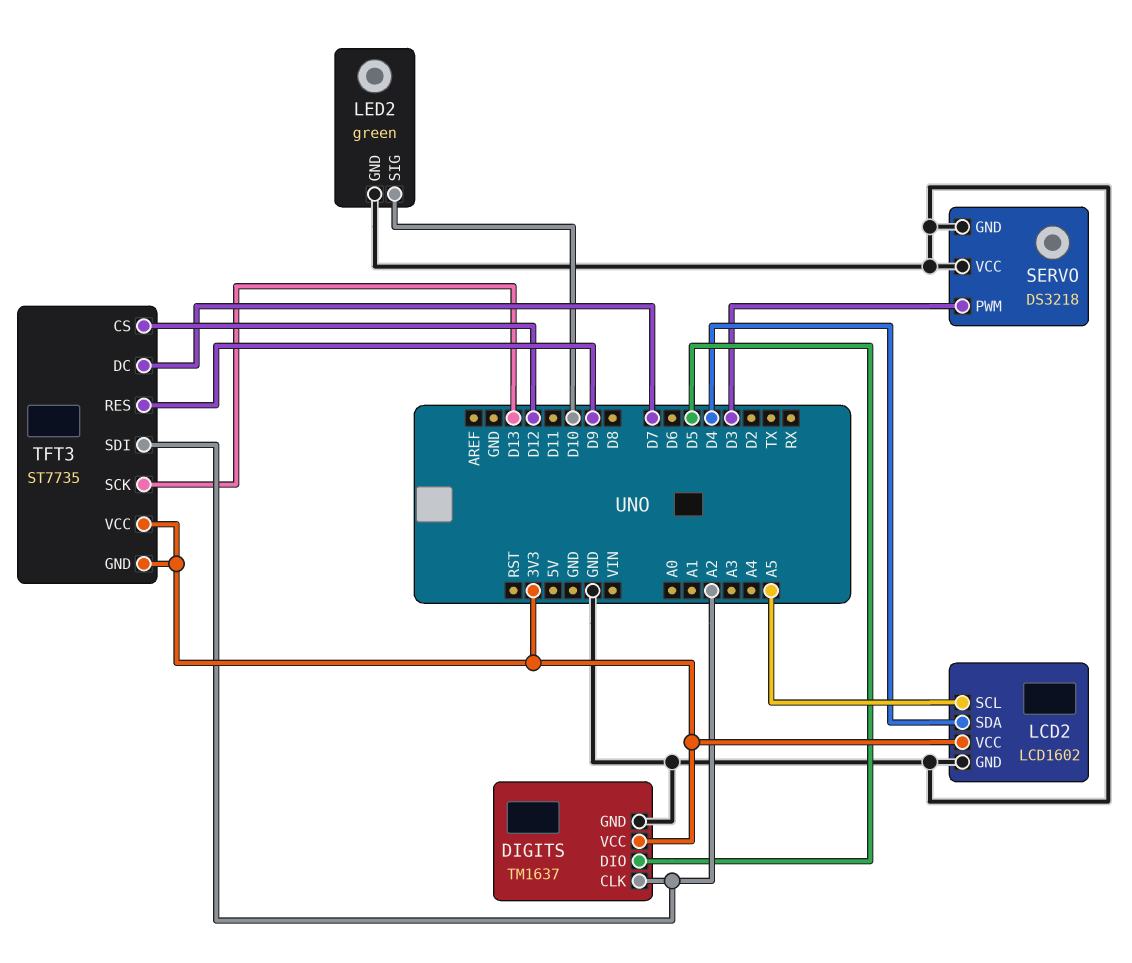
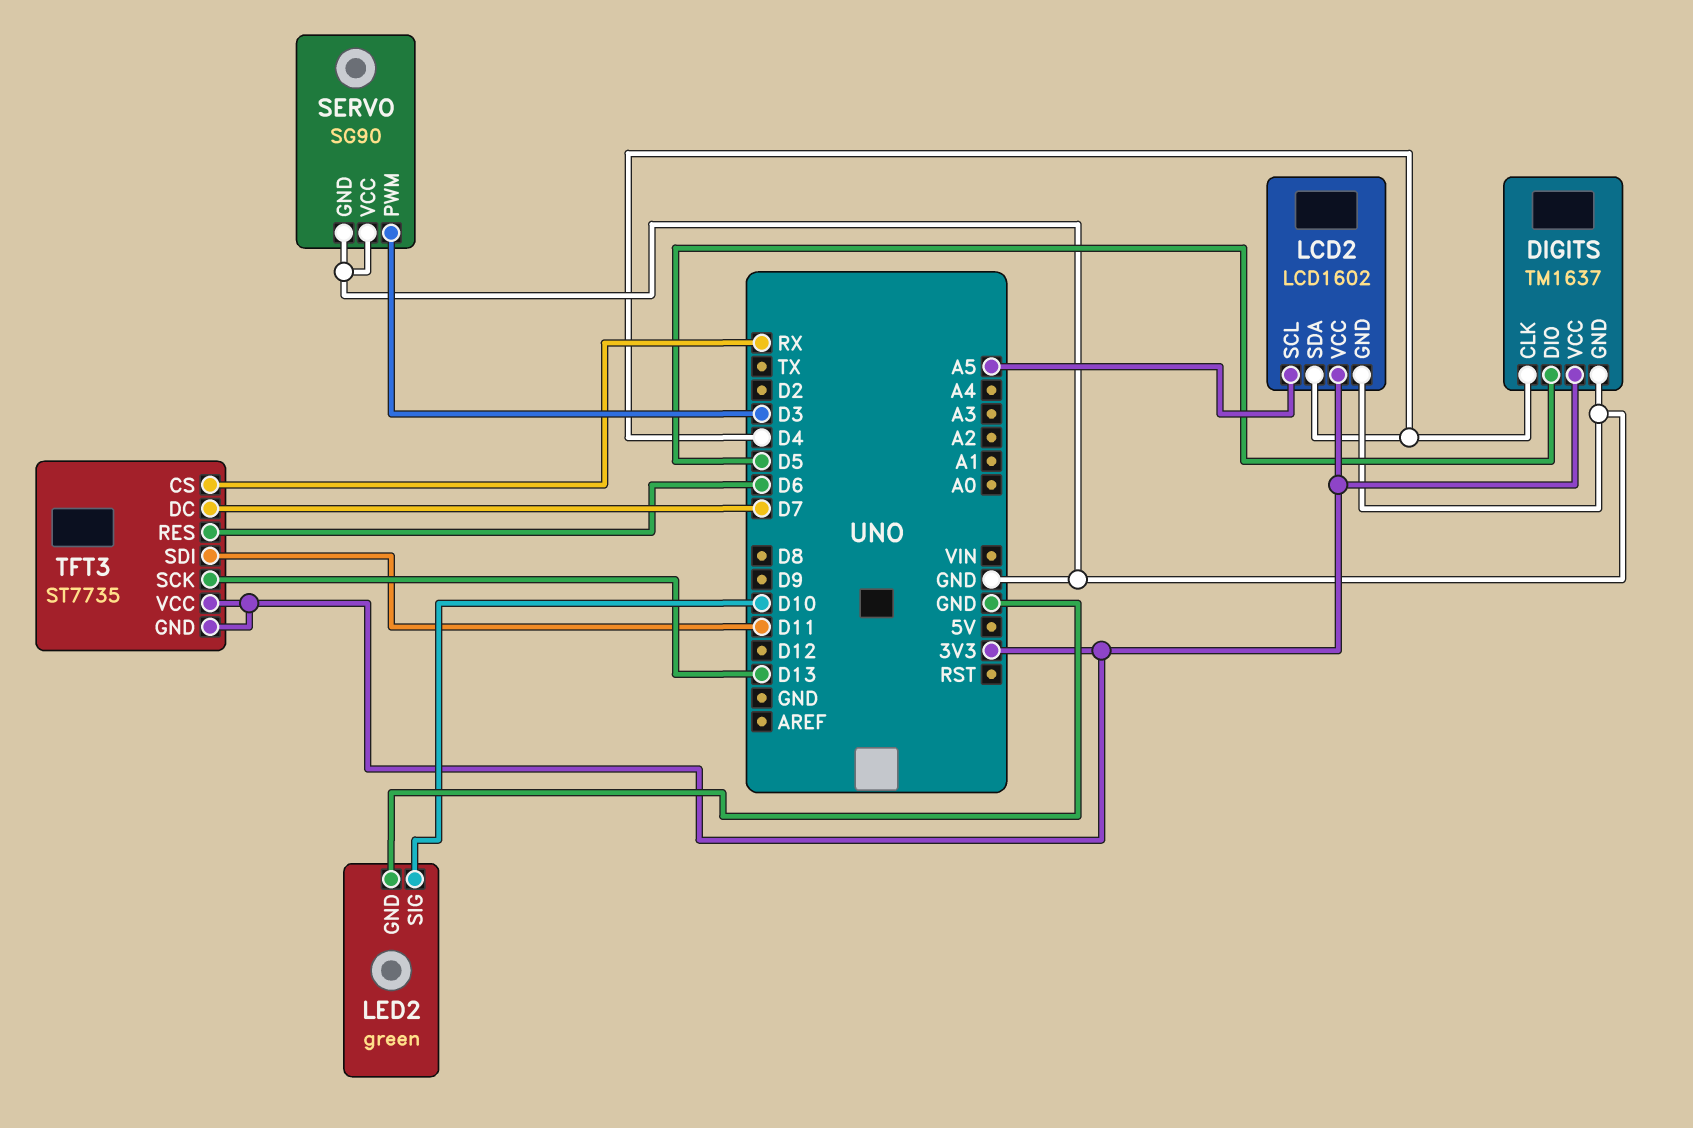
DIGITS pin CLK: A2 -> D4
SERVO: DS3218 -> SG90
TFT3 pin CS: D12 -> RX
TFT3 pin RES: D9 -> D6
TFT3 pin SDI: A2 -> D11

